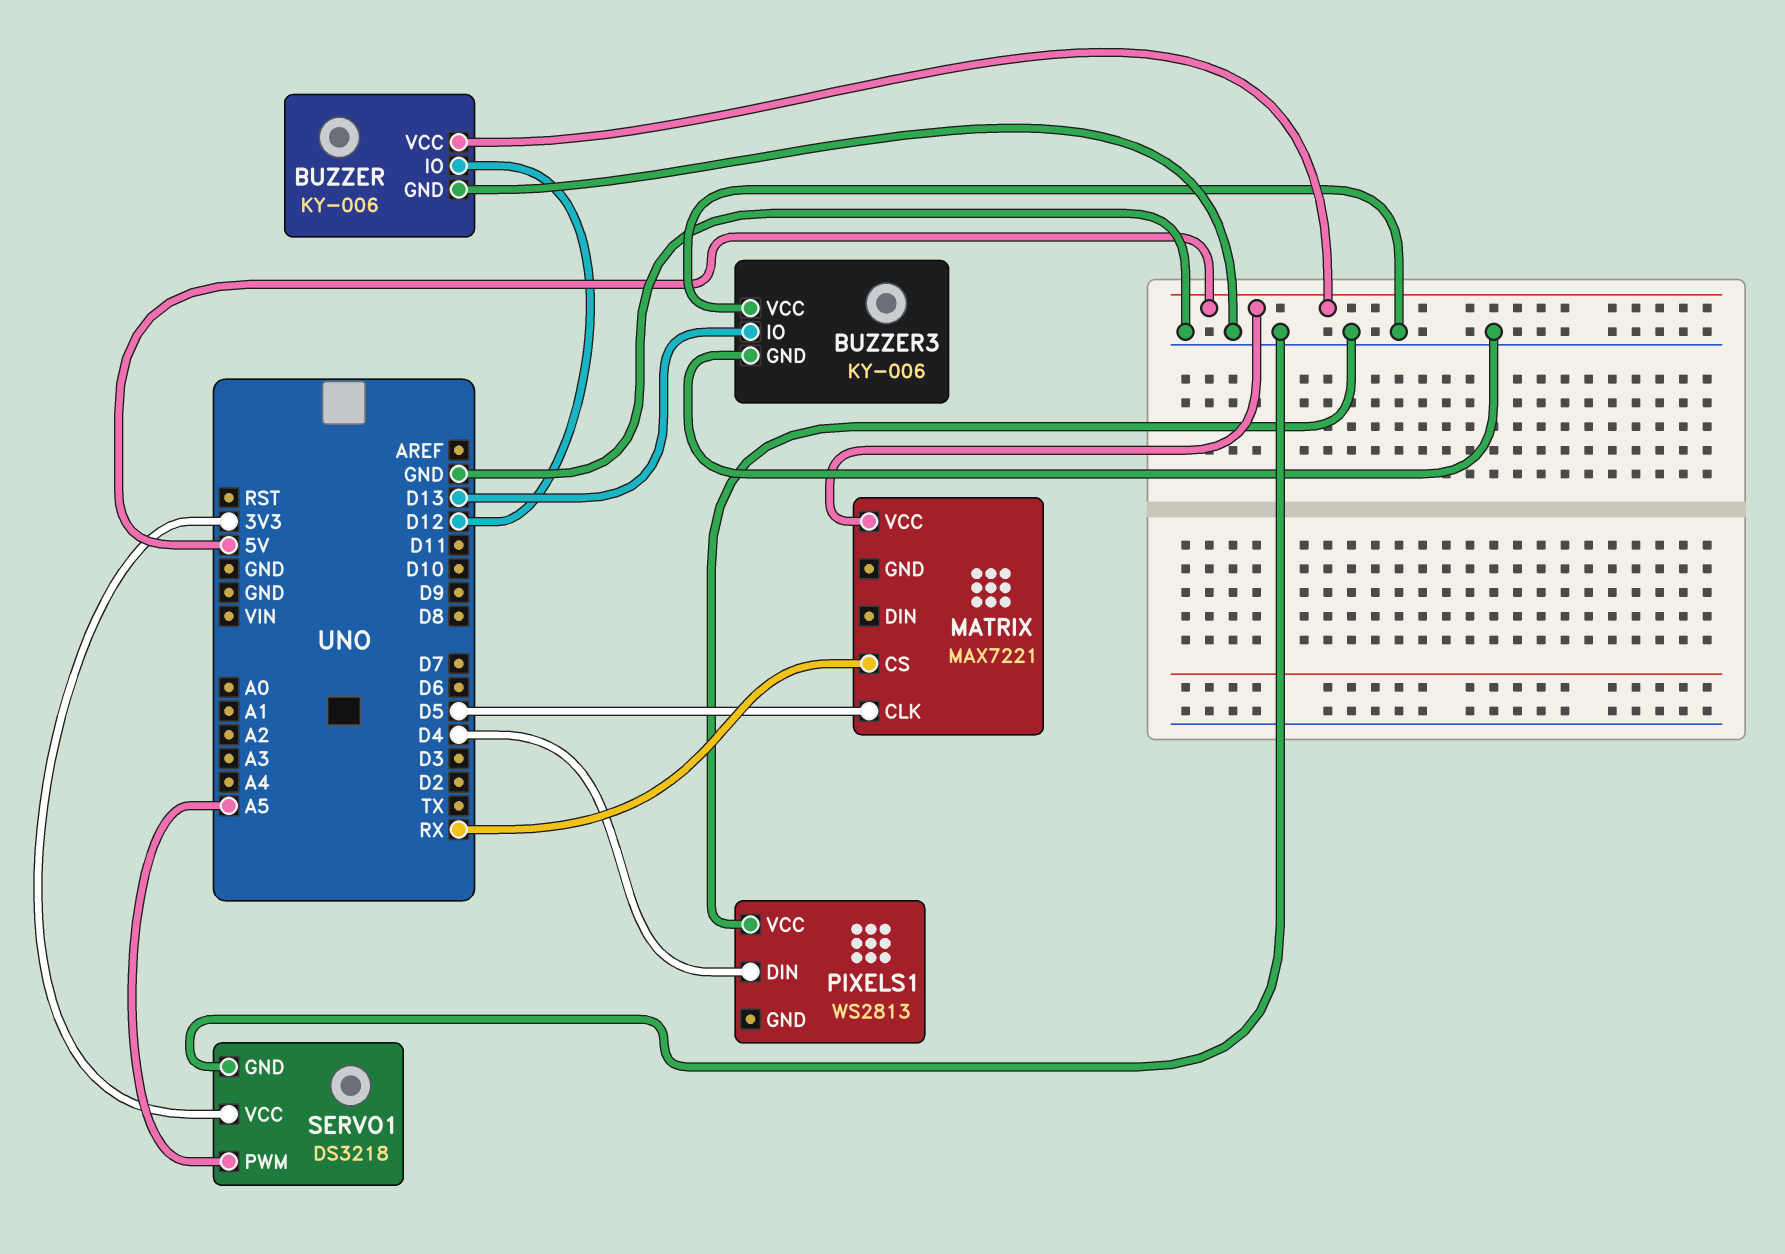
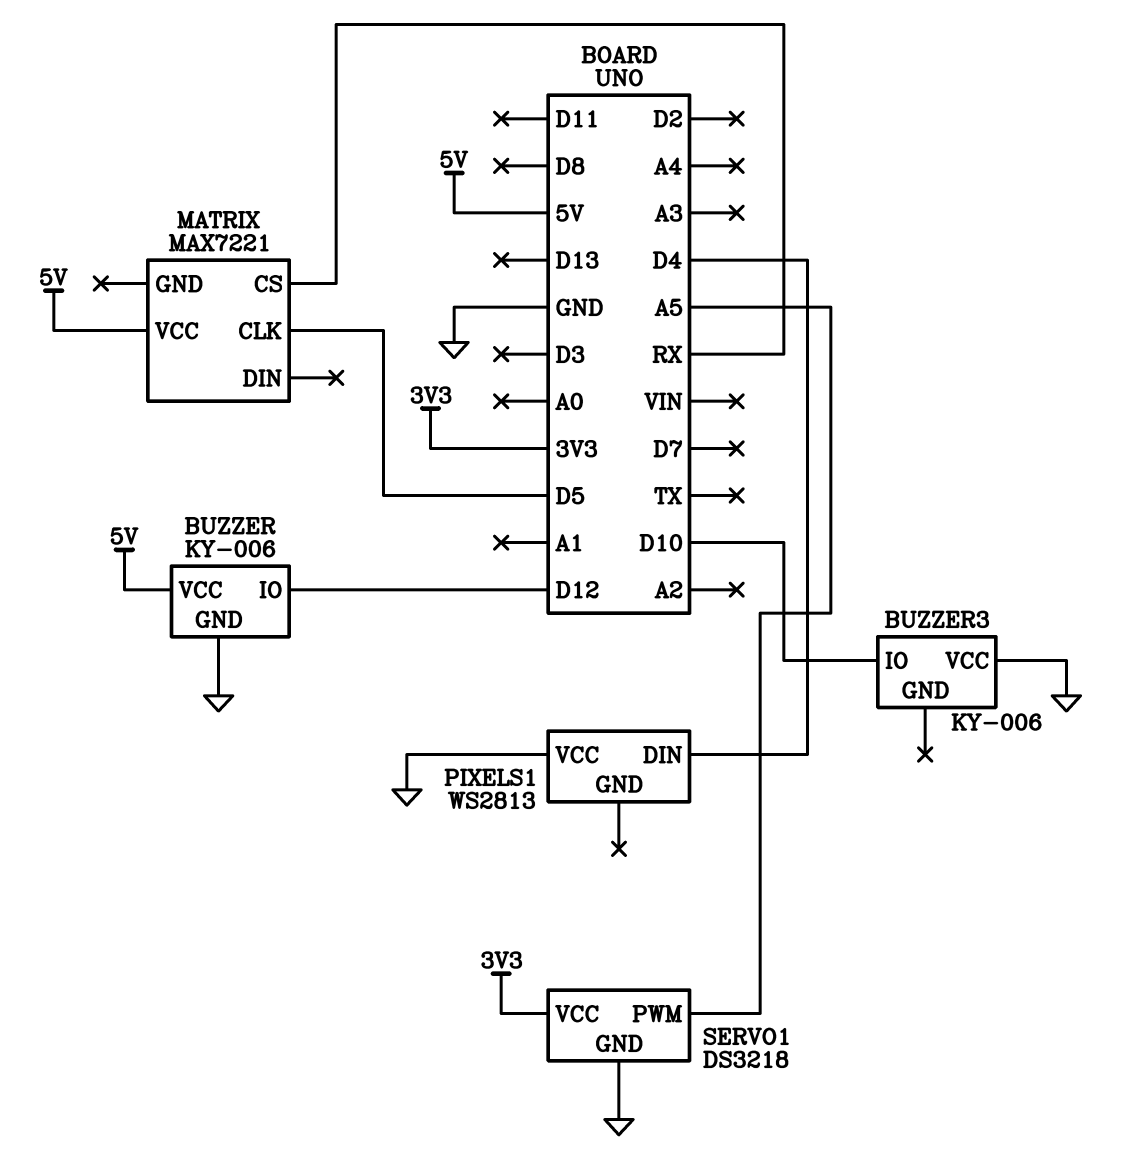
BUZZER3 pin GND: GND -> none
BUZZER3 pin IO: D13 -> D10

